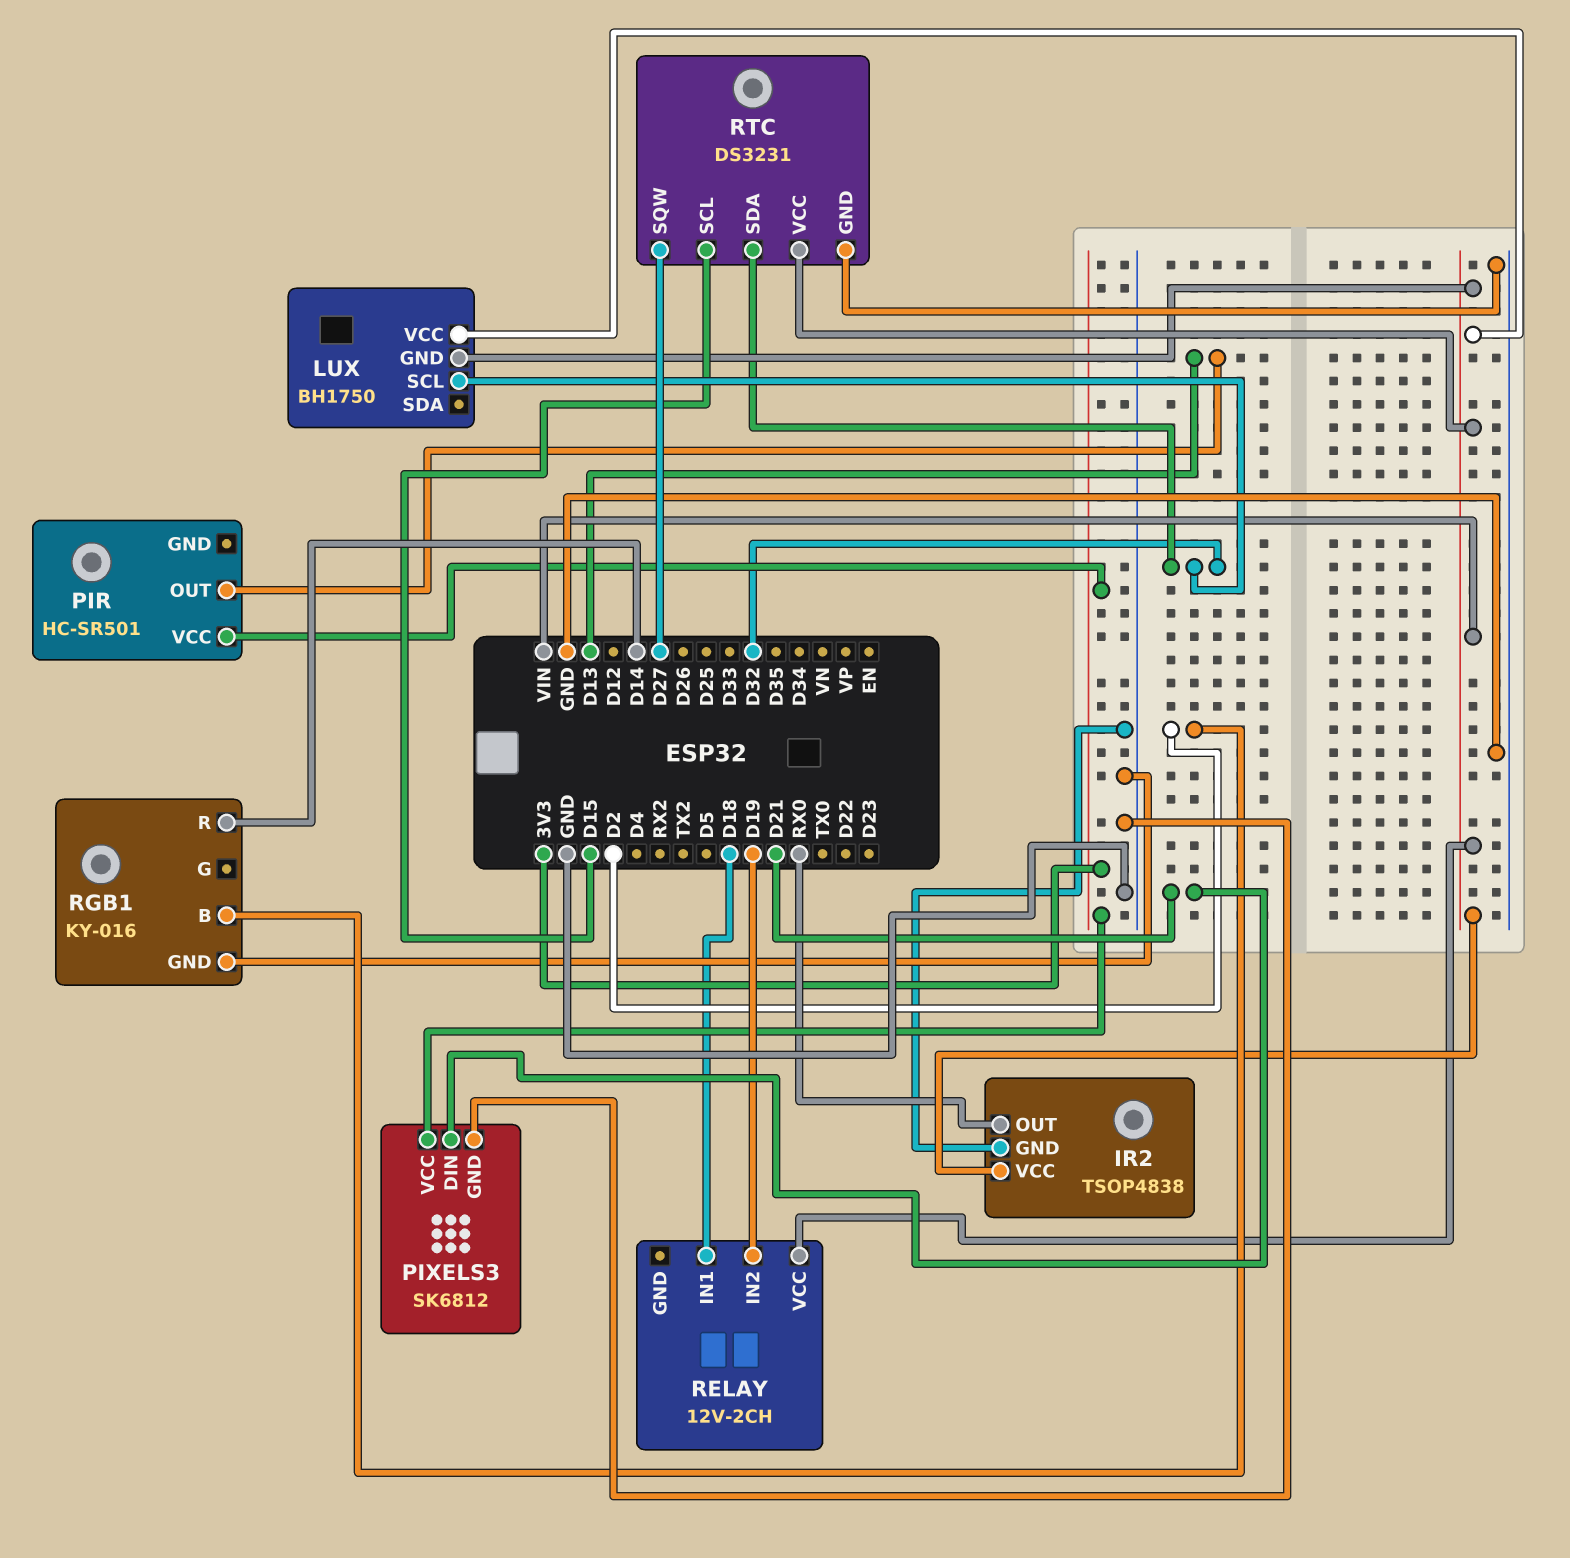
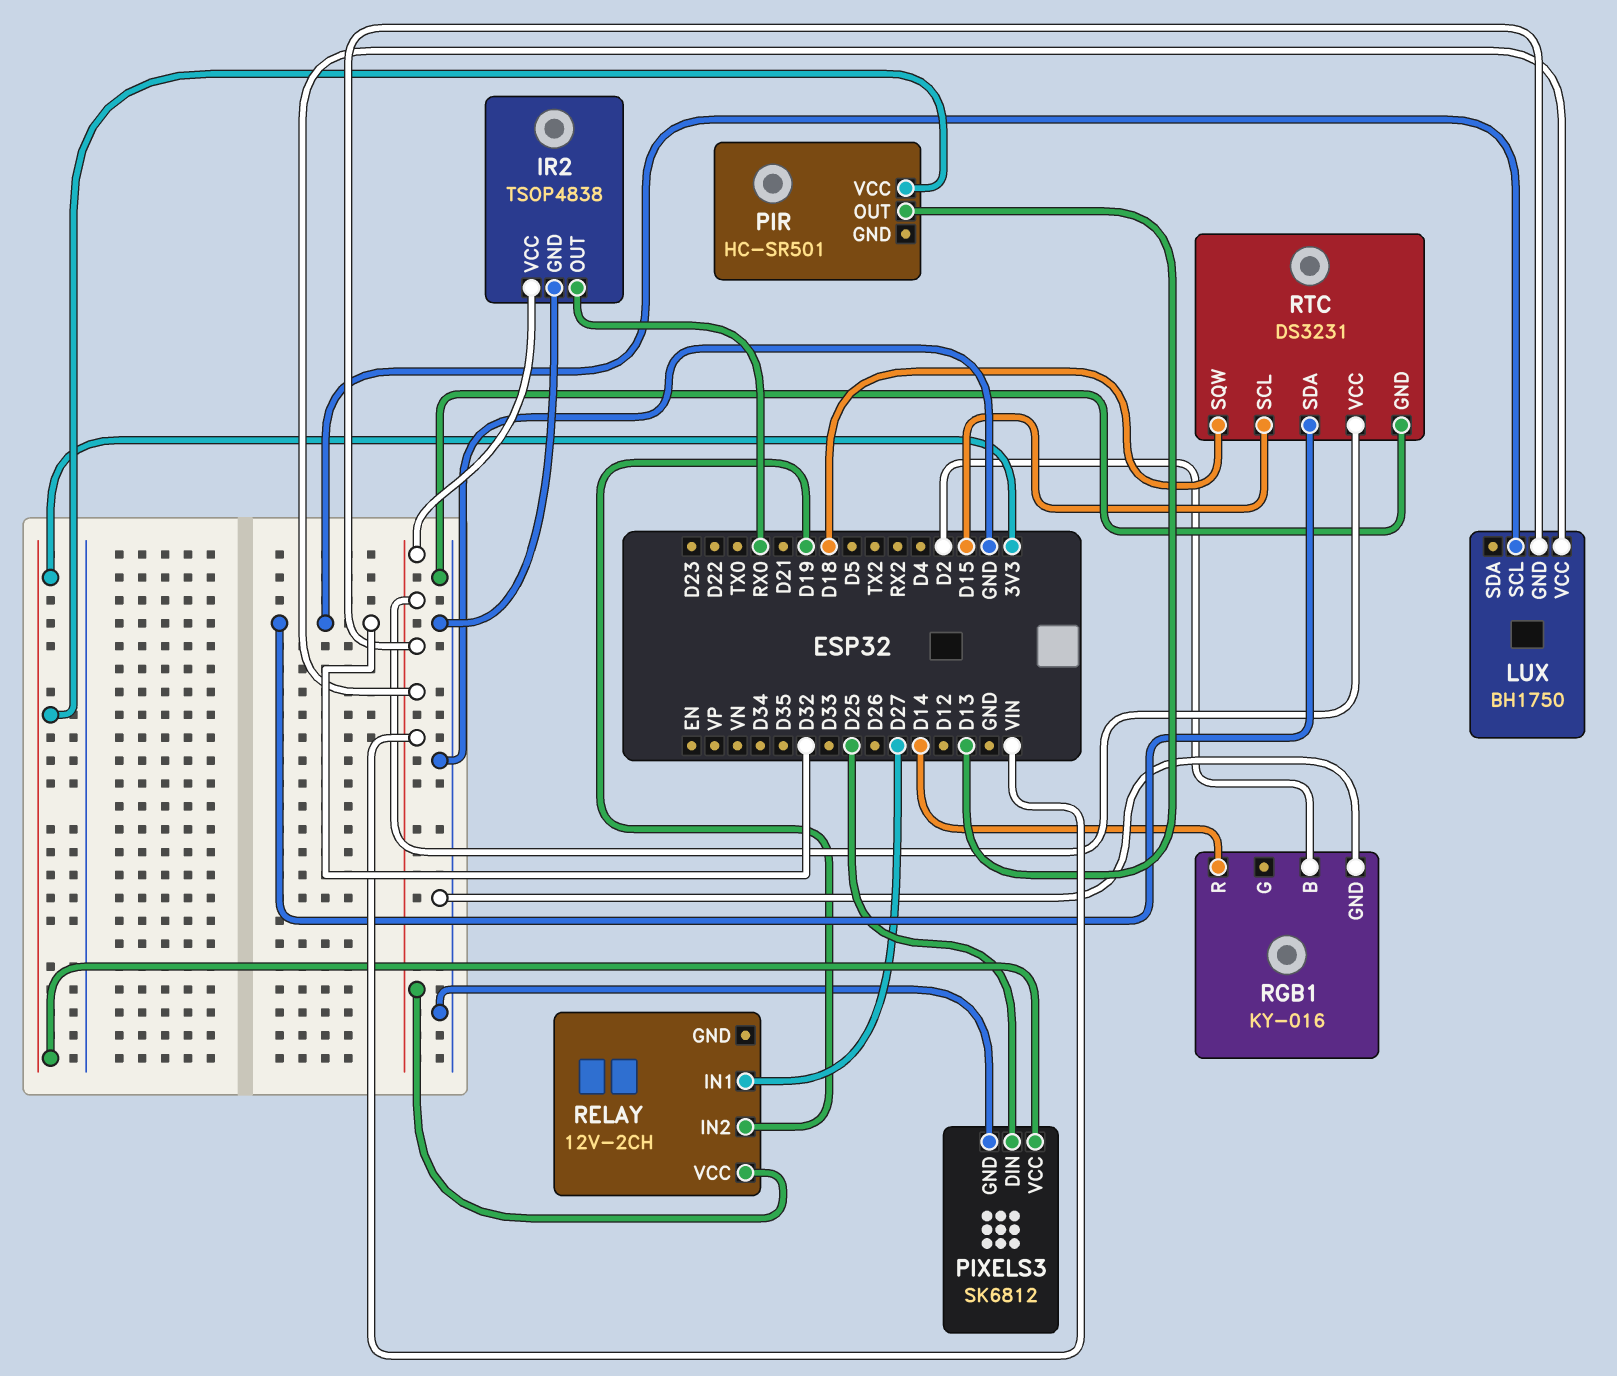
PIXELS3 pin DIN: D21 -> D25
RELAY pin IN1: D18 -> D27
RTC pin SQW: D27 -> D18

